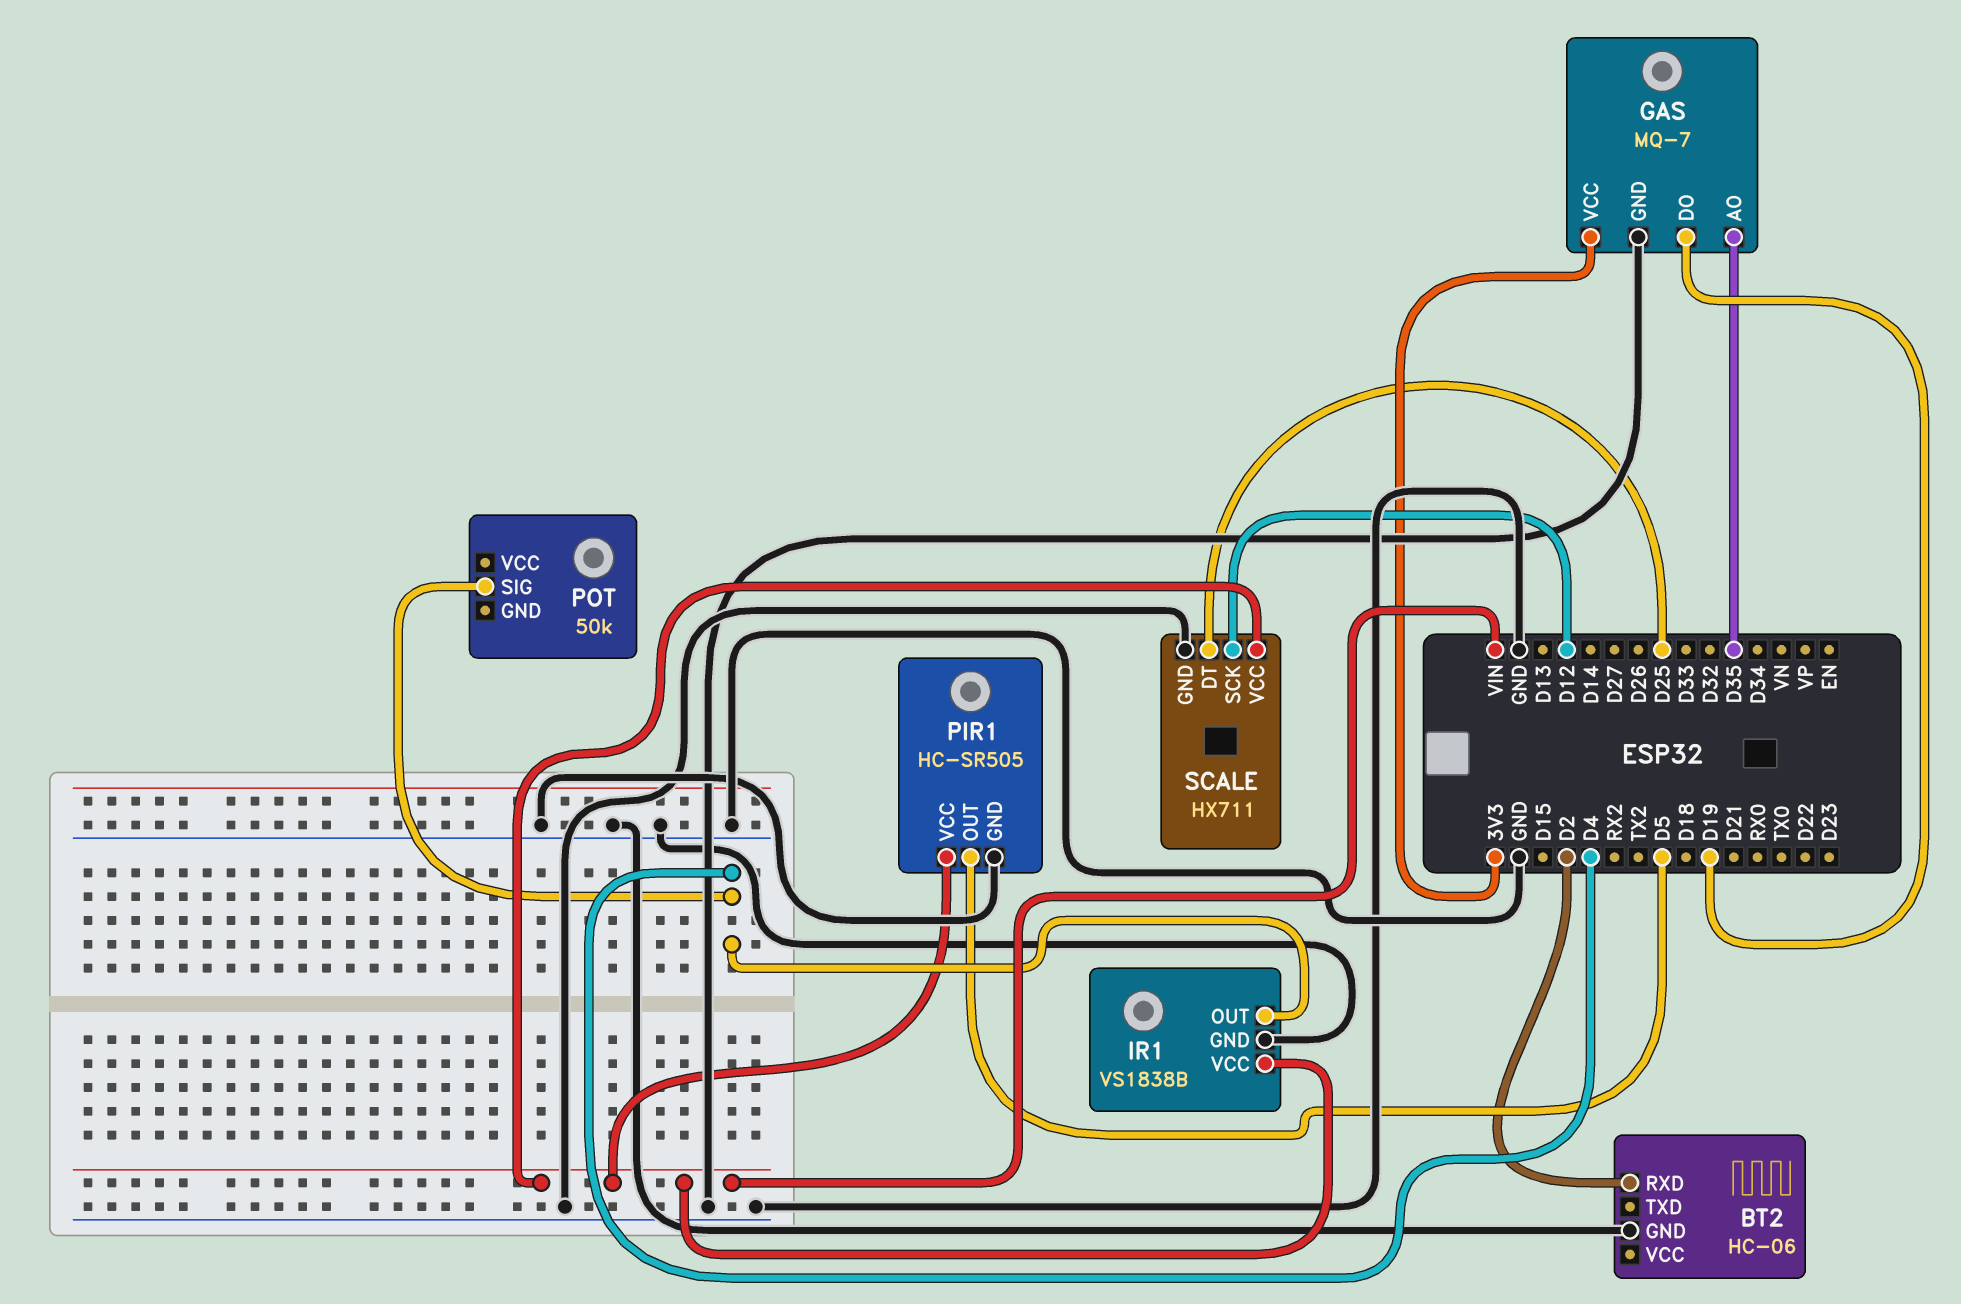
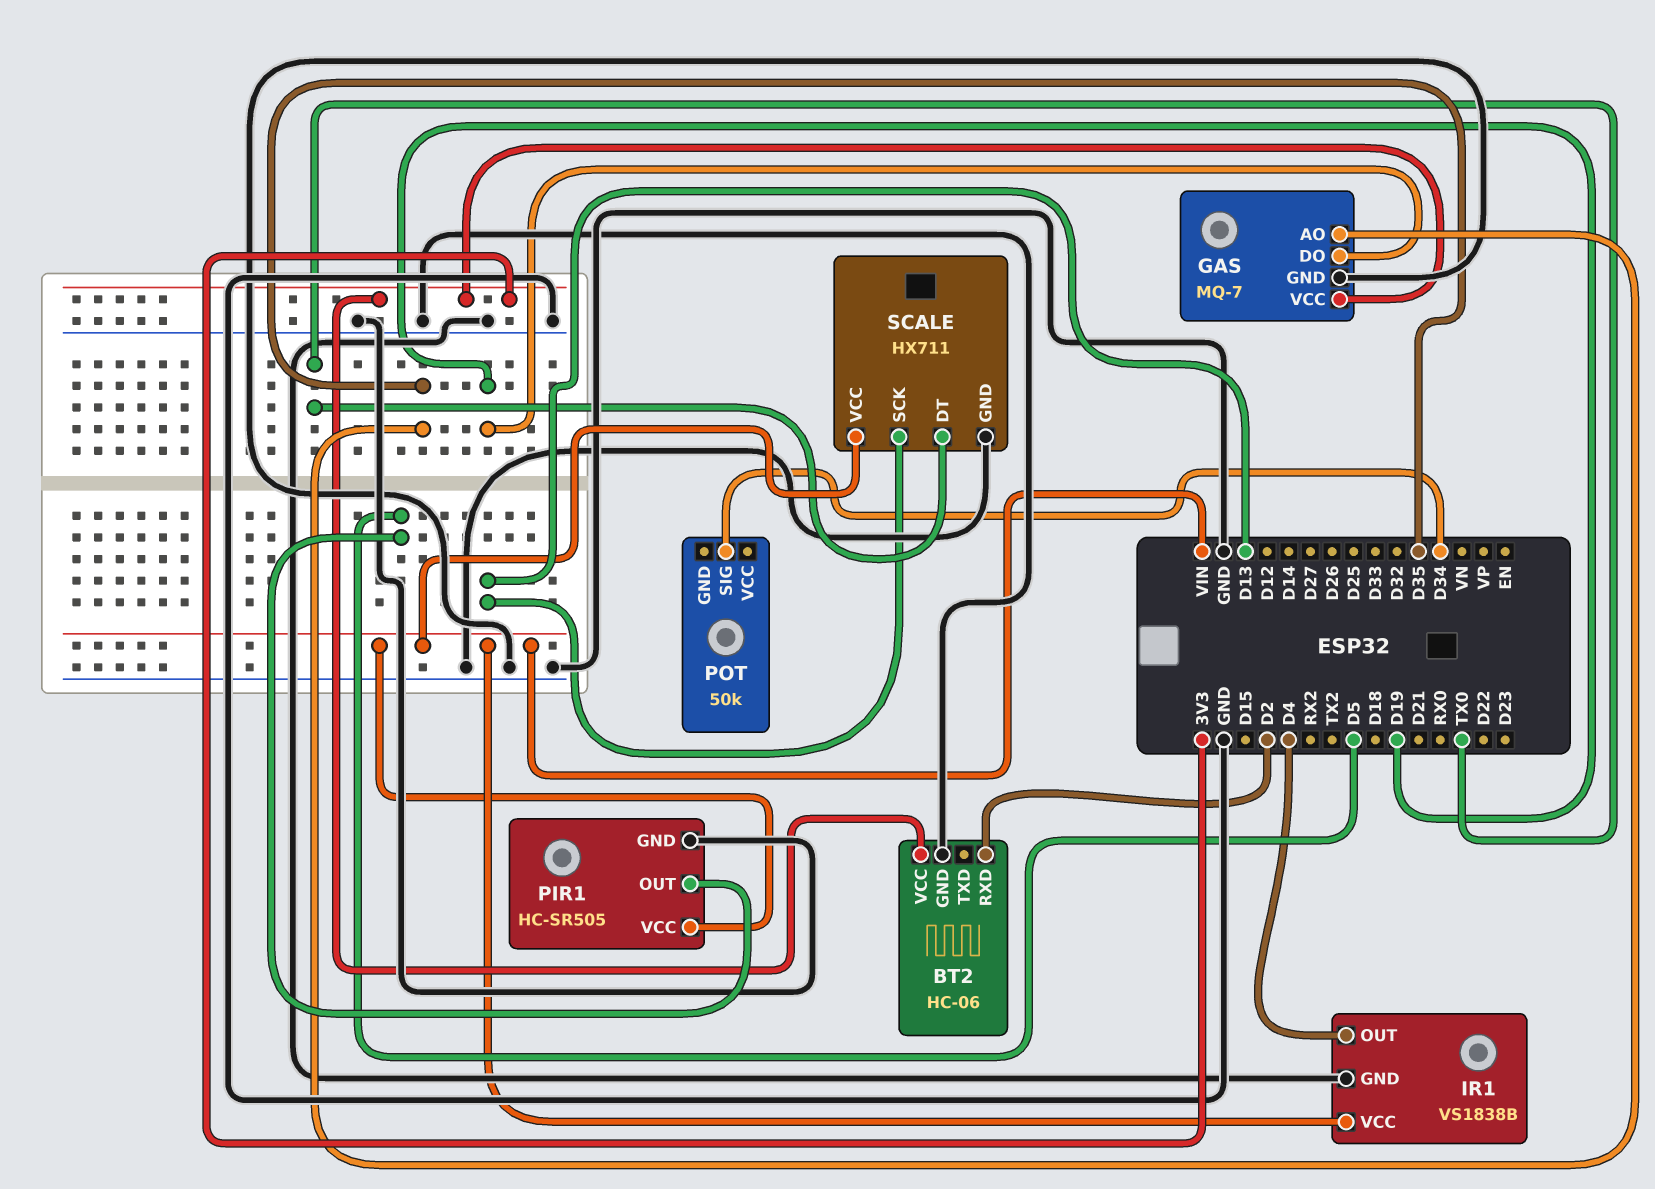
BT2 pin VCC: none -> 3V3
POT pin SIG: D4 -> D34
SCALE pin DT: D25 -> TX0
SCALE pin SCK: D12 -> D13

